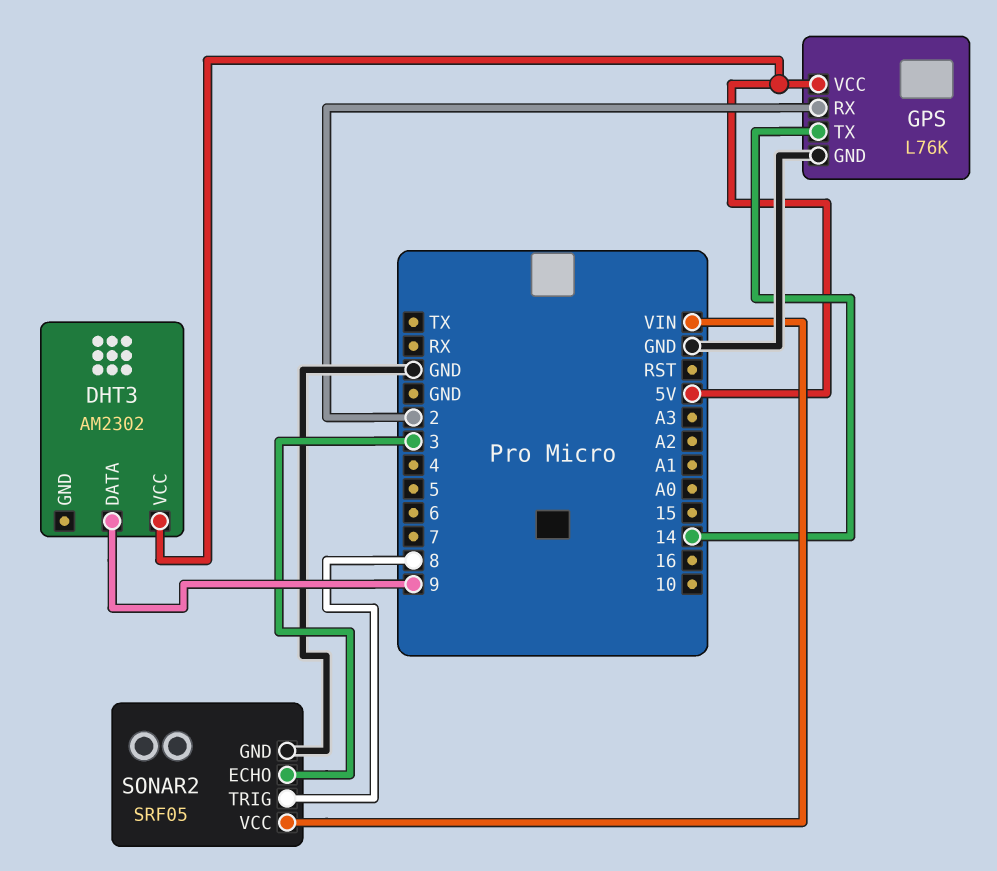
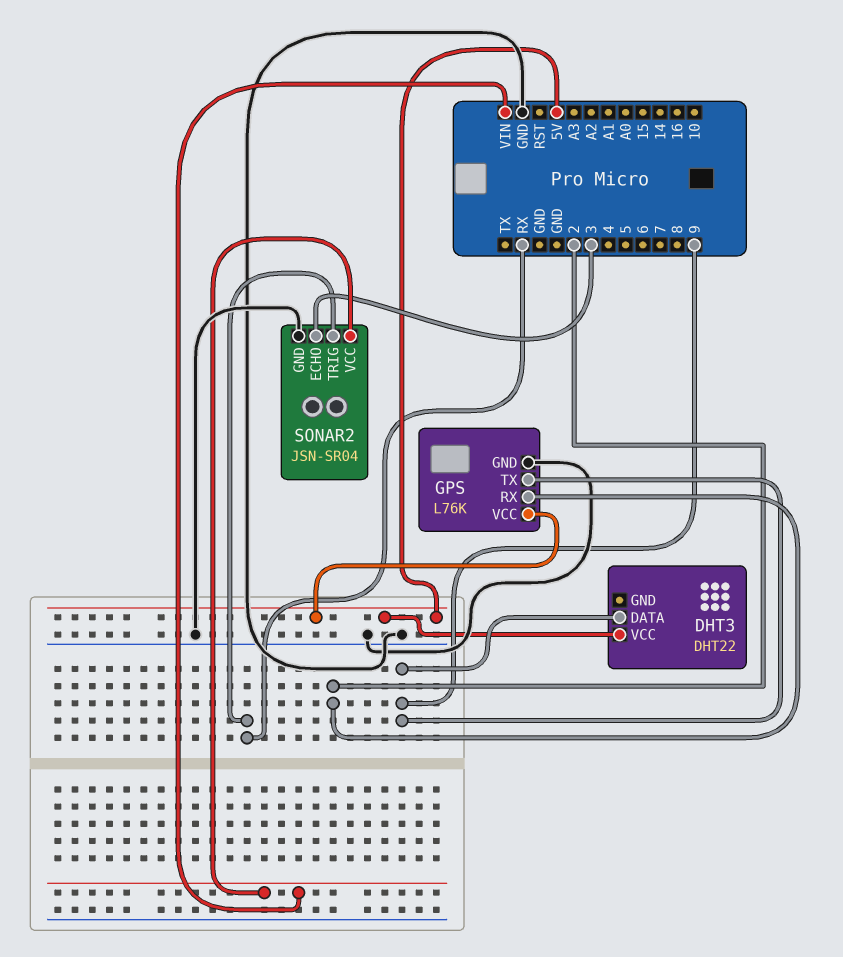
DHT3: AM2302 -> DHT22
GPS pin TX: 14 -> 9
SONAR2: SRF05 -> JSN-SR04
SONAR2 pin TRIG: 8 -> RX

